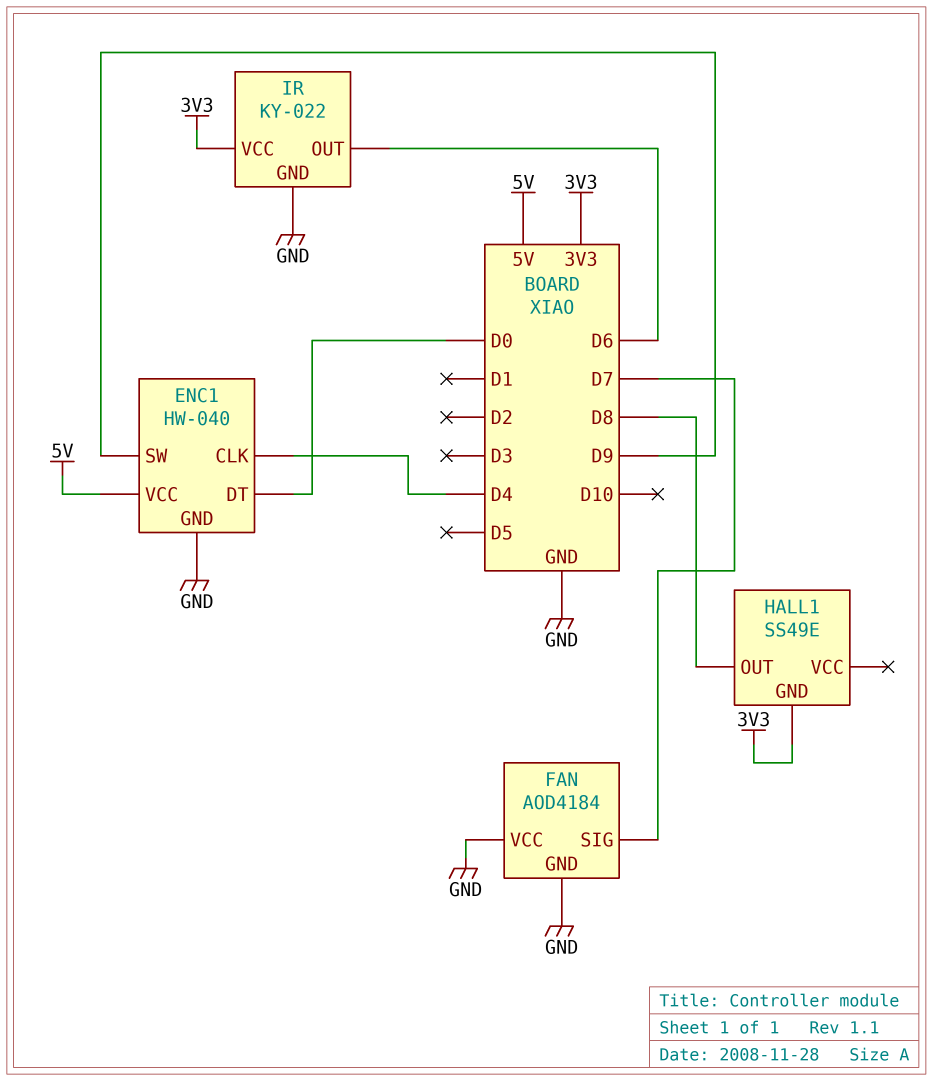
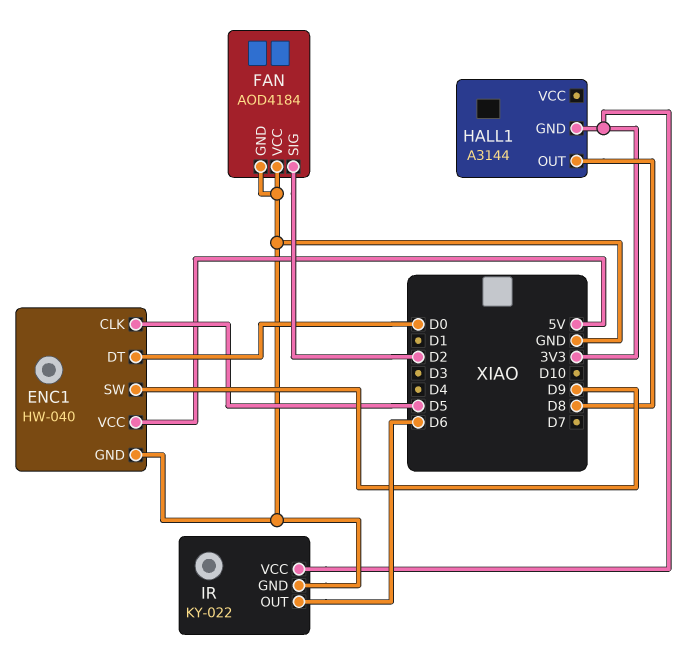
ENC1 pin CLK: D4 -> D5
FAN pin SIG: D7 -> D2
HALL1: SS49E -> A3144

